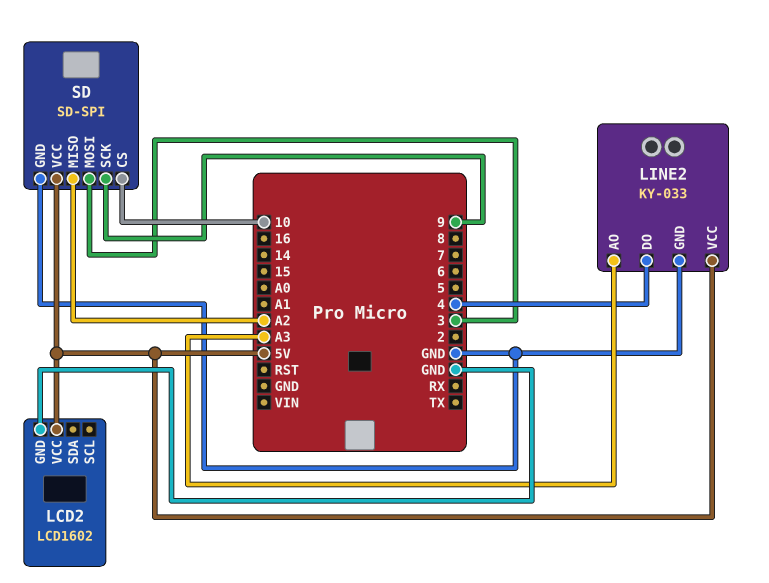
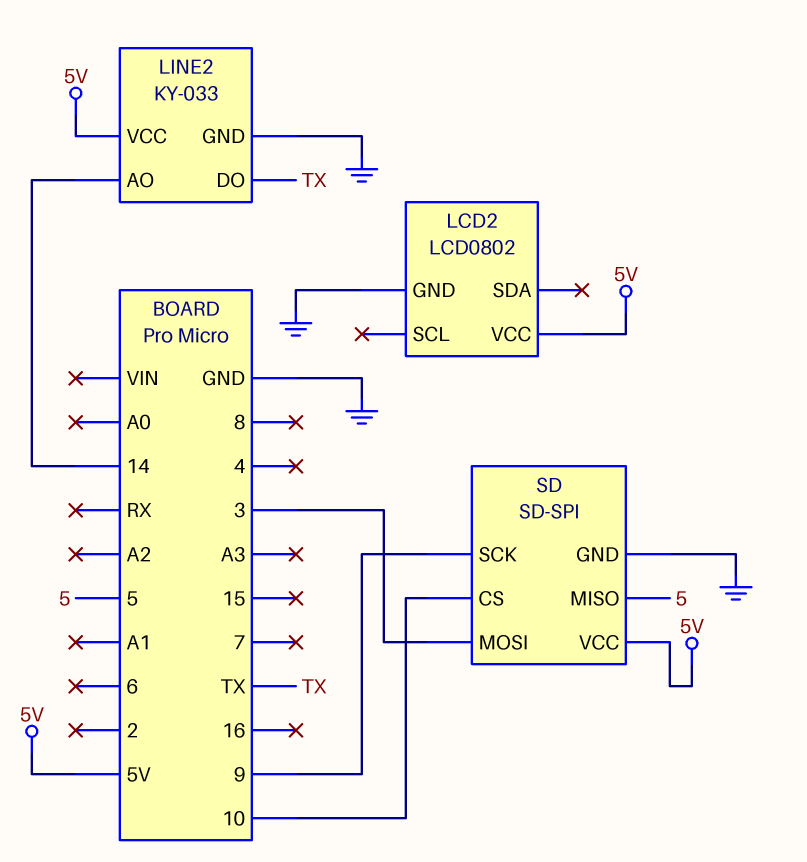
LCD2: LCD1602 -> LCD0802
LINE2 pin AO: A3 -> 14
LINE2 pin DO: 4 -> TX
SD pin MISO: A2 -> 5

